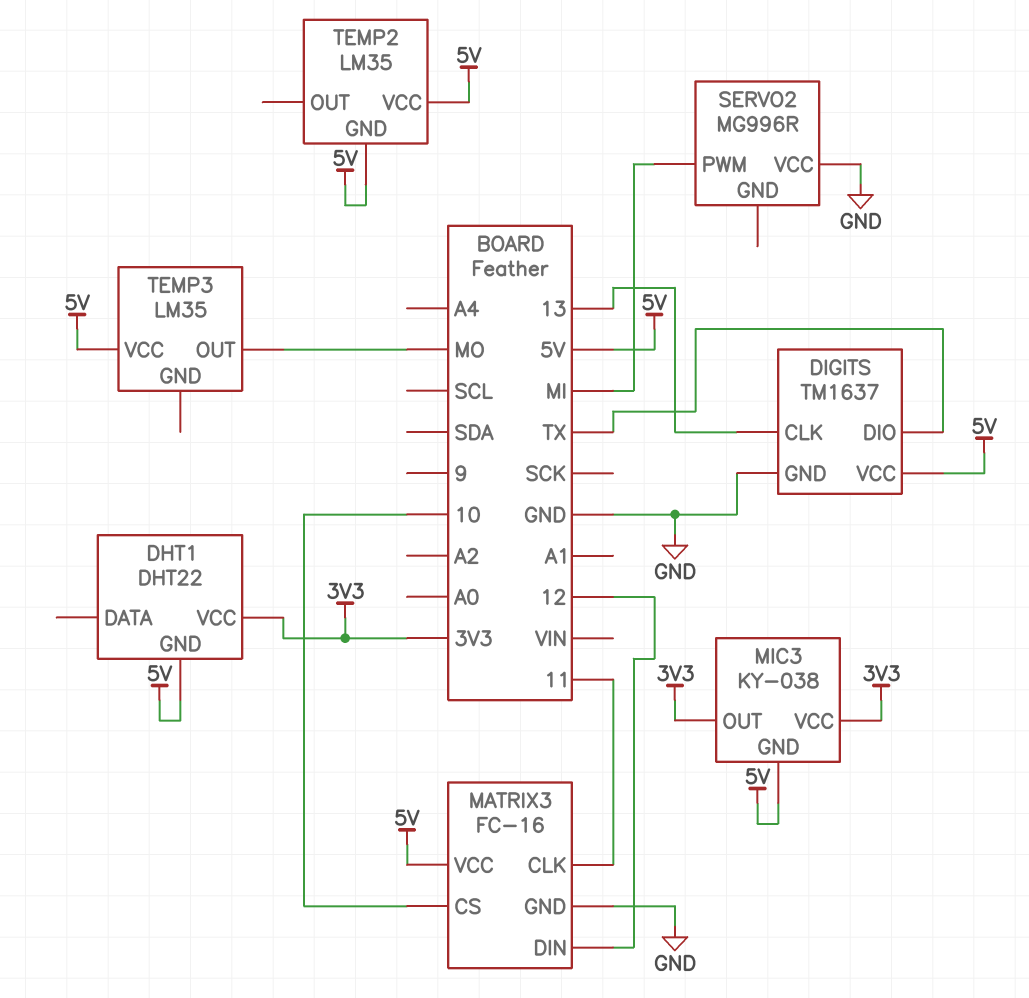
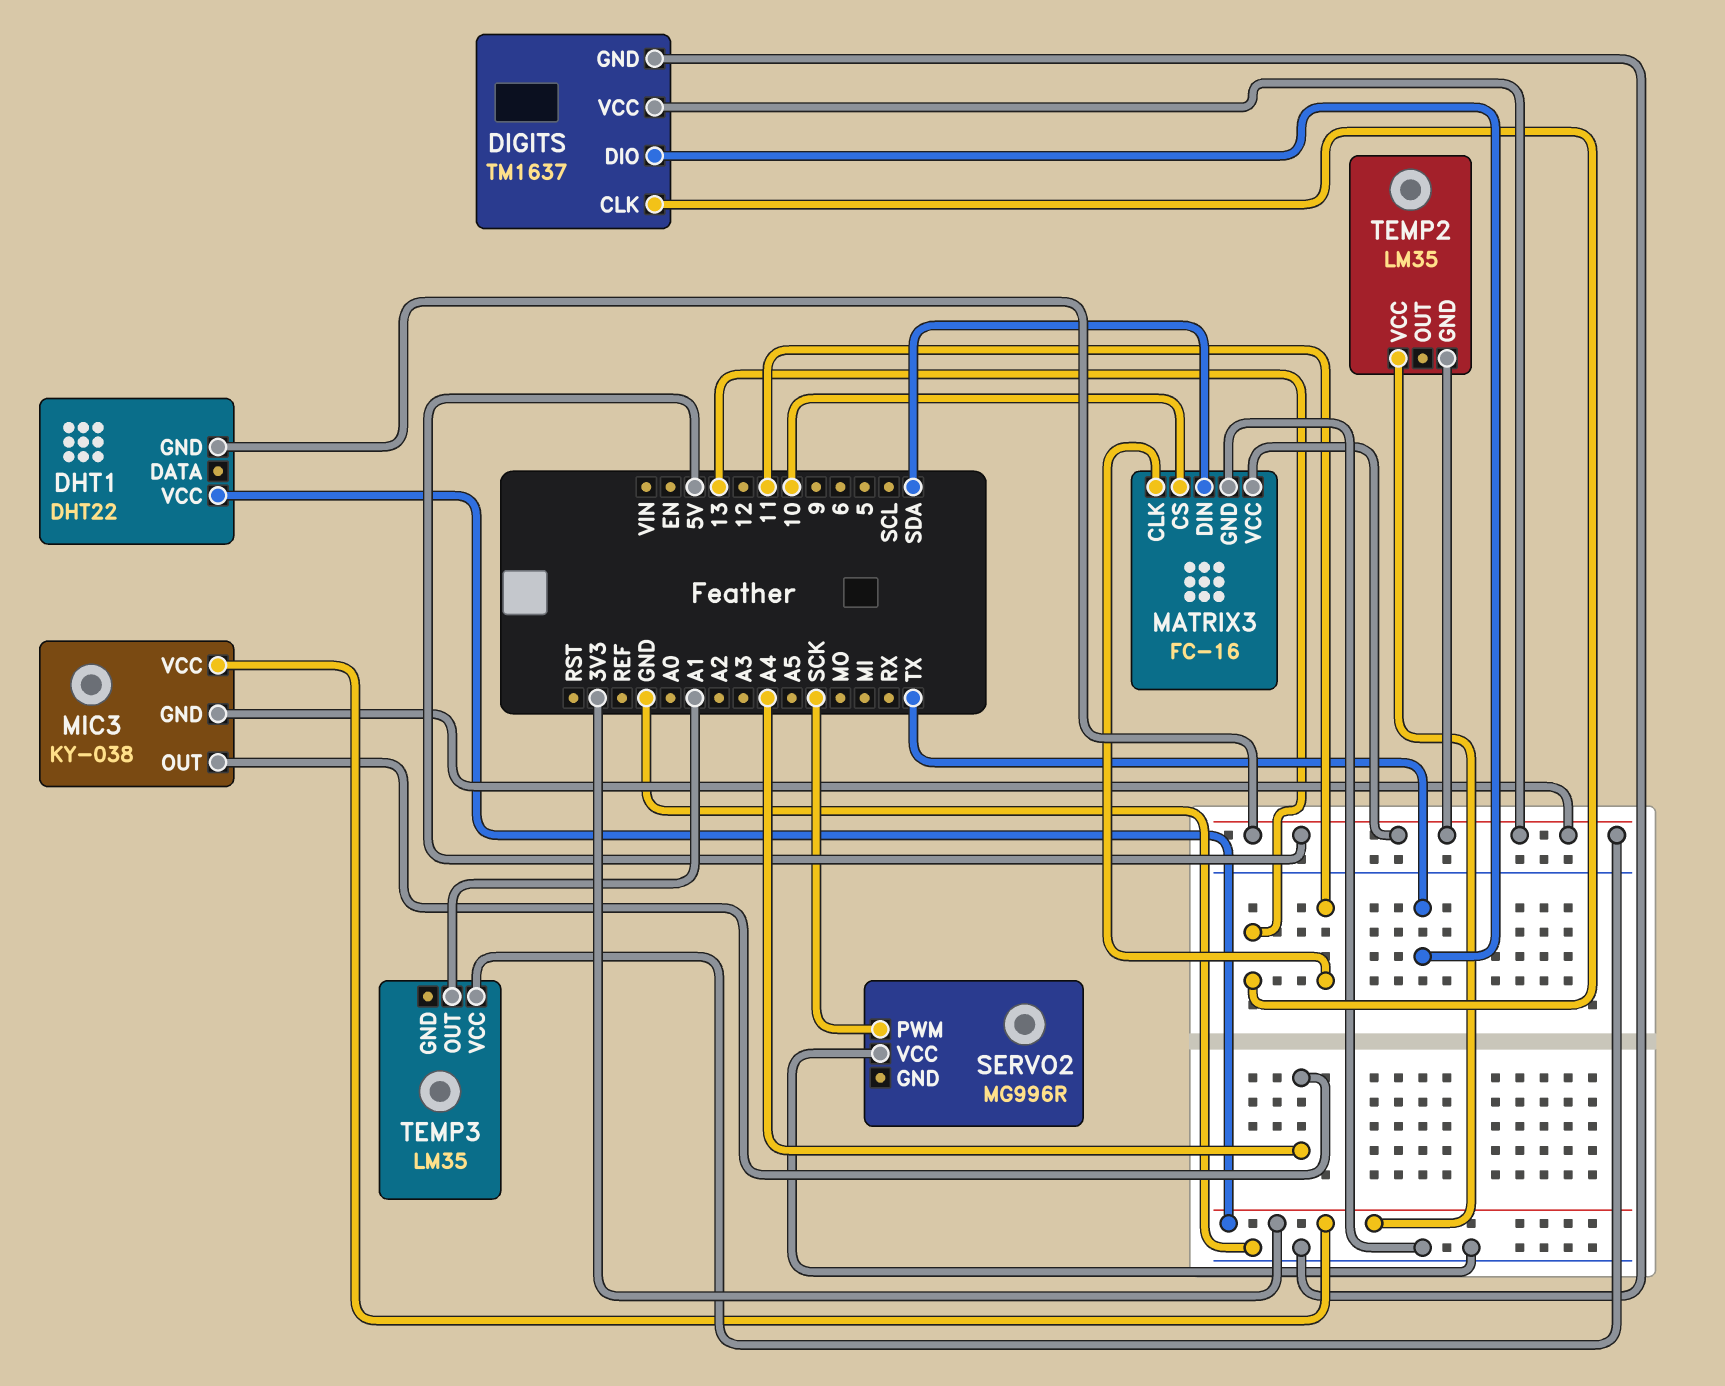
MATRIX3 pin DIN: 12 -> SDA
MIC3 pin OUT: 3V3 -> A4
SERVO2 pin PWM: MI -> SCK
TEMP2 pin VCC: 5V -> 3V3
TEMP3 pin OUT: MO -> A1

